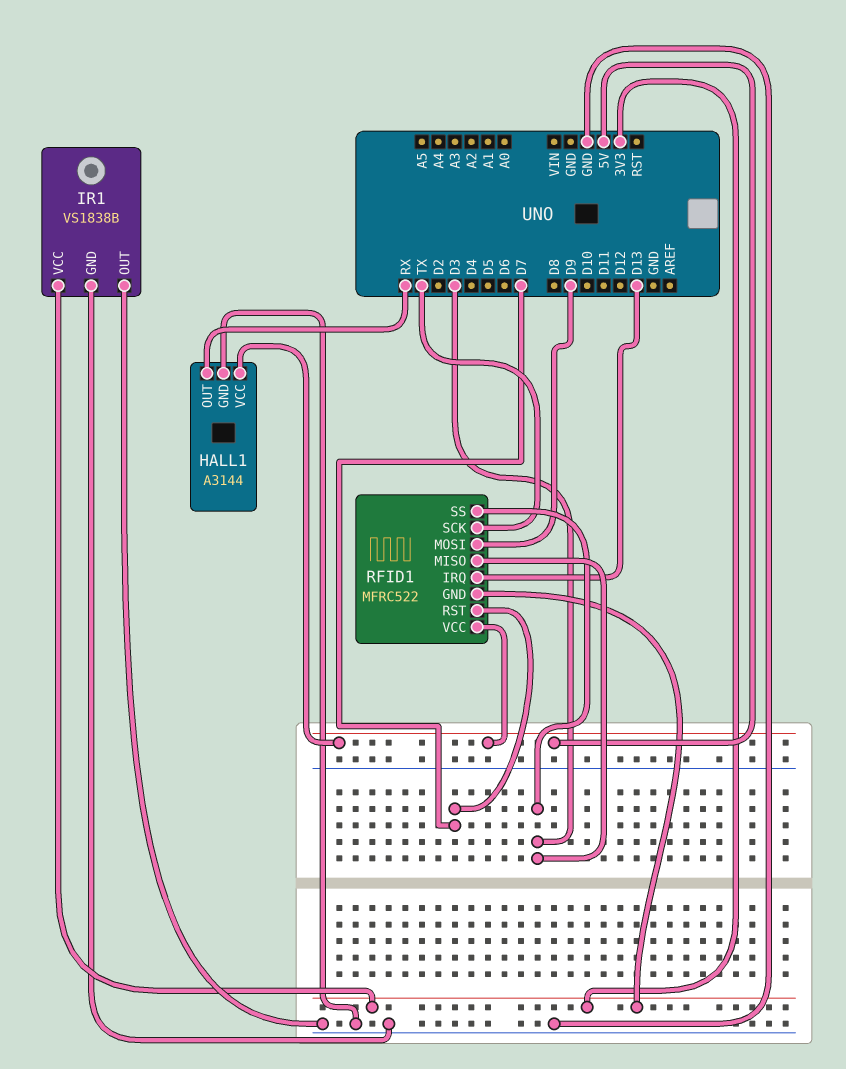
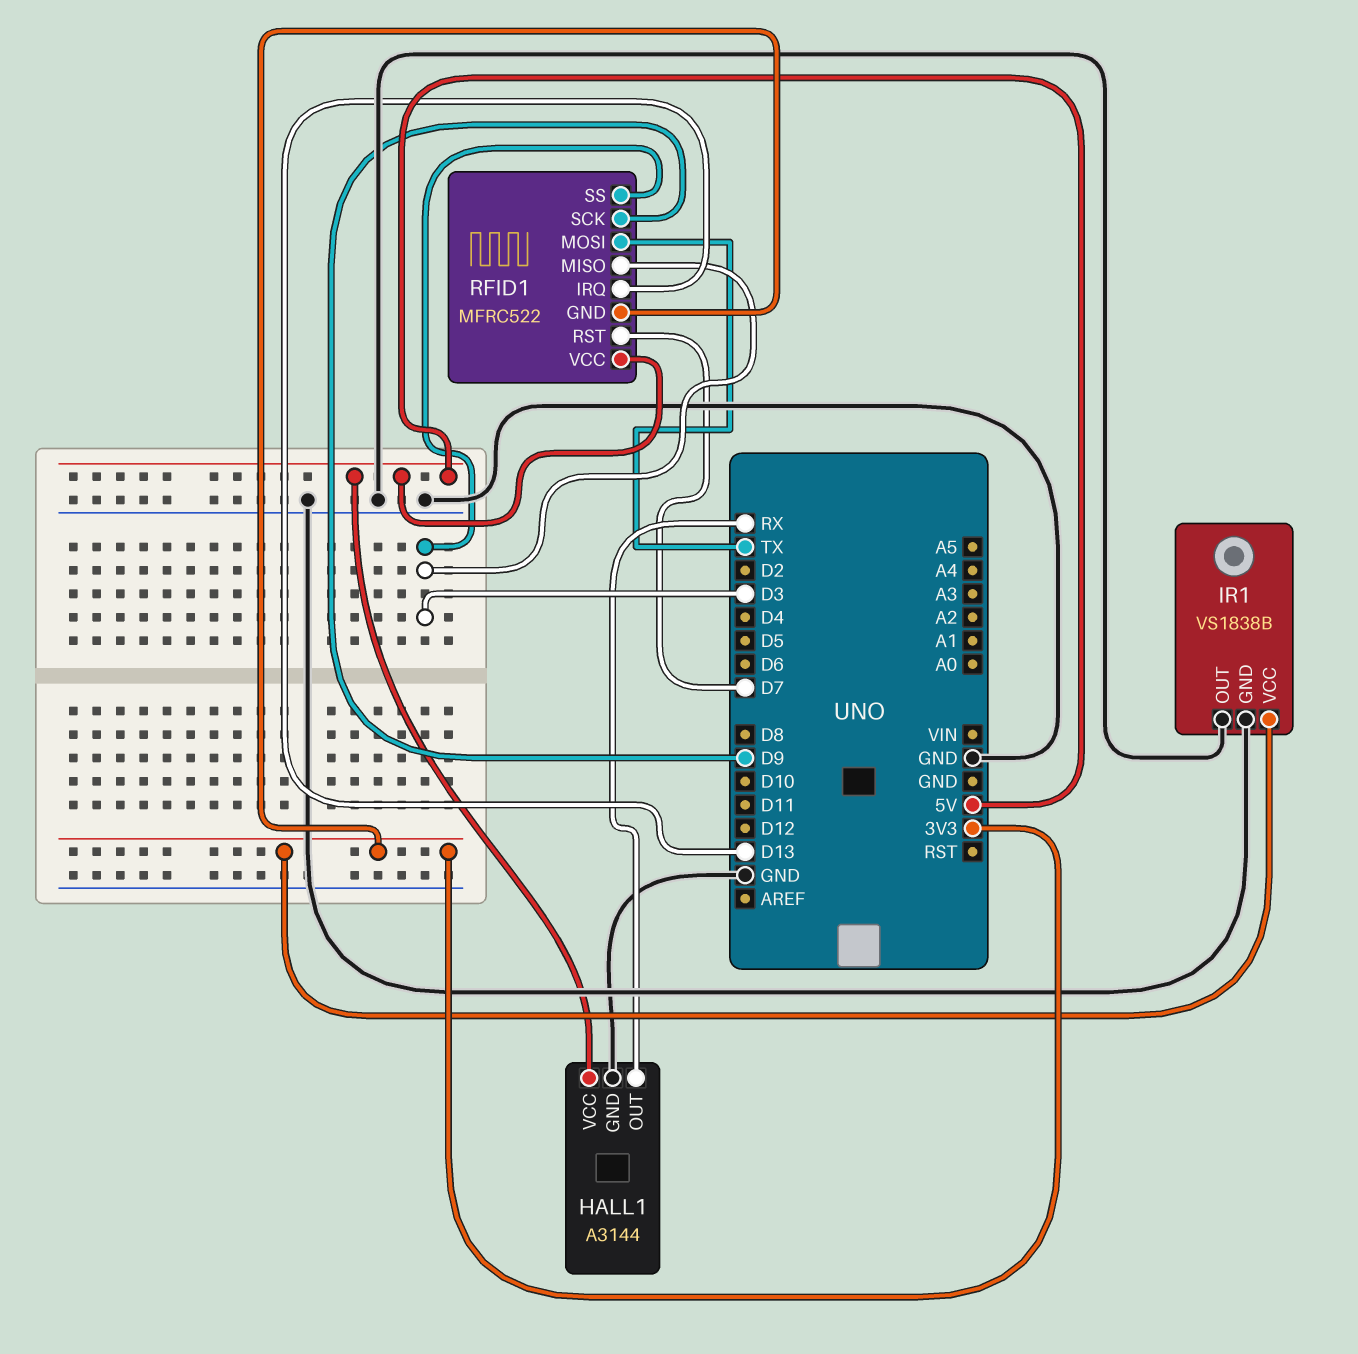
RFID1 pin MOSI: D9 -> TX
RFID1 pin SCK: TX -> D9

